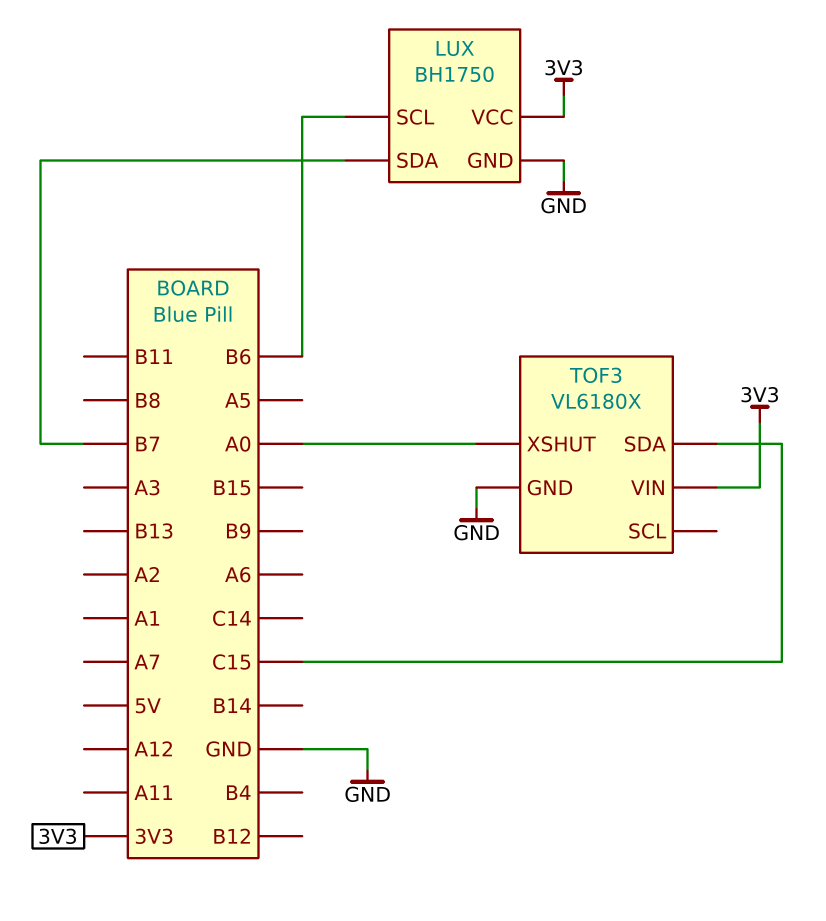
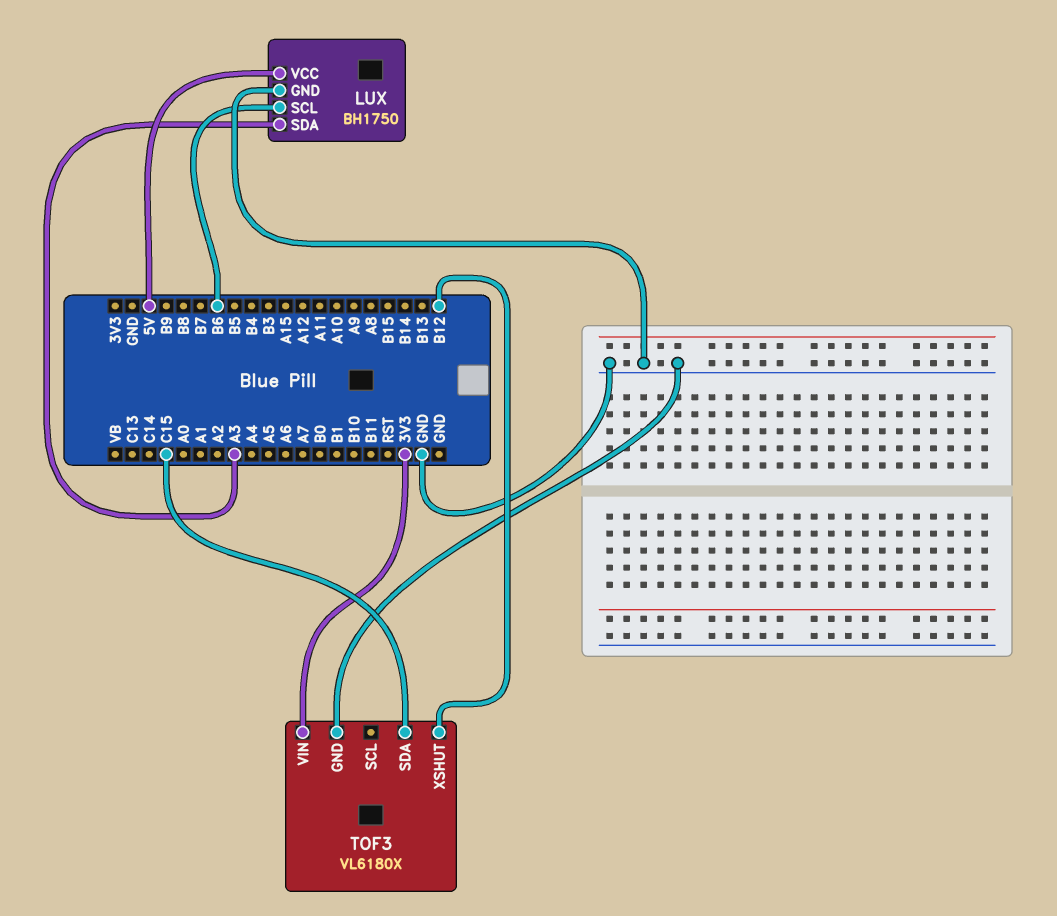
LUX pin SDA: B7 -> A3
LUX pin VCC: 3V3 -> 5V
TOF3 pin XSHUT: A0 -> B12

